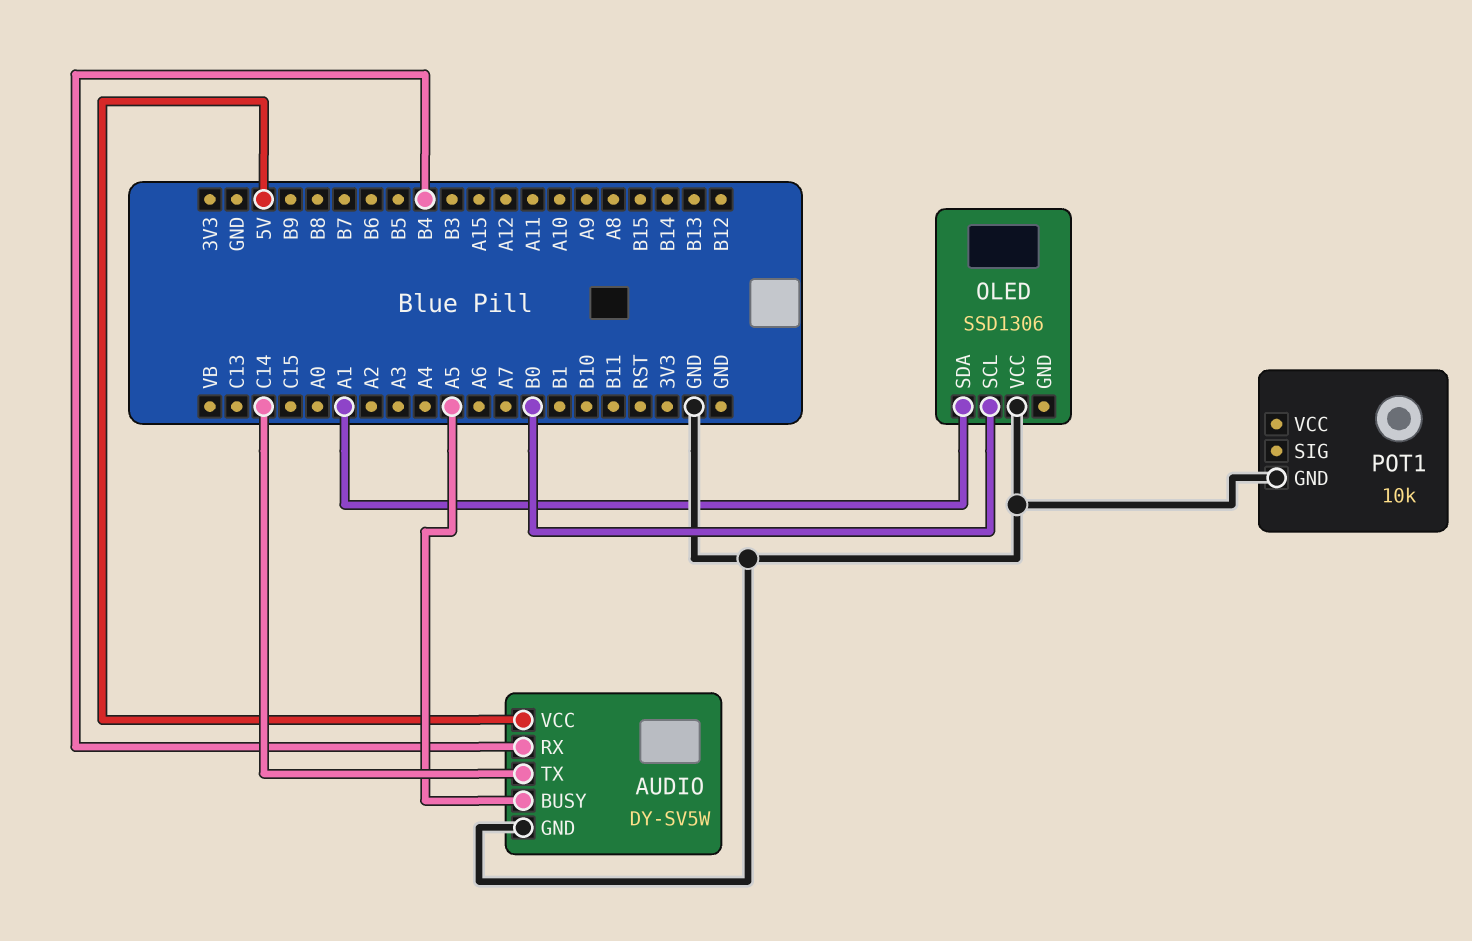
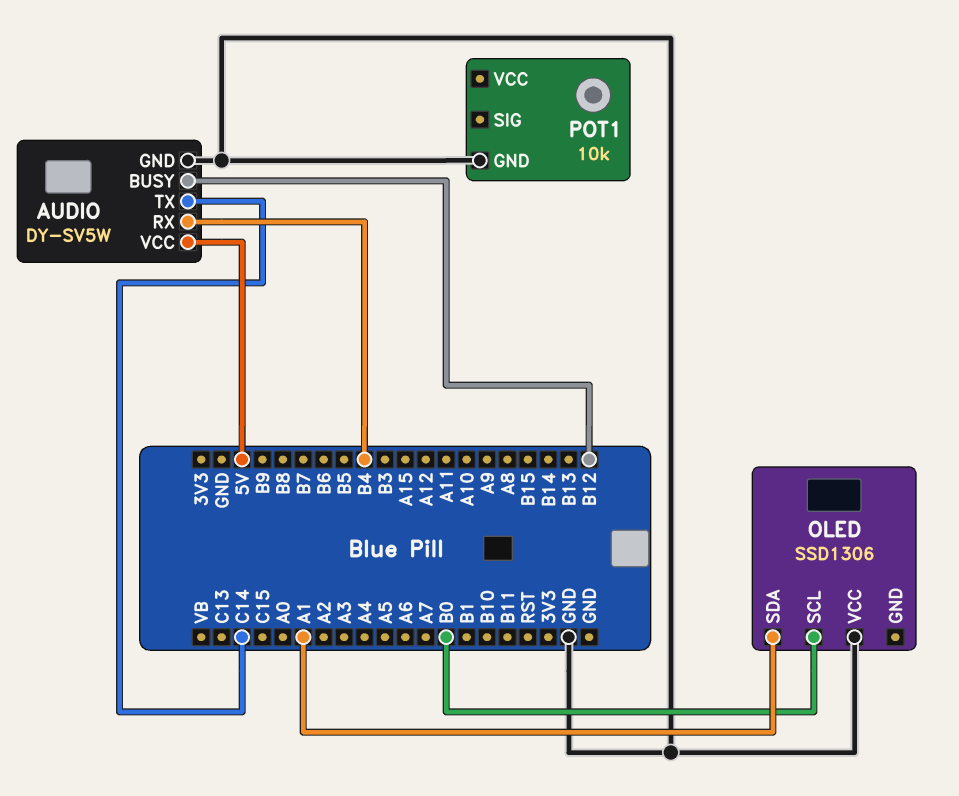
AUDIO pin BUSY: A5 -> B12

